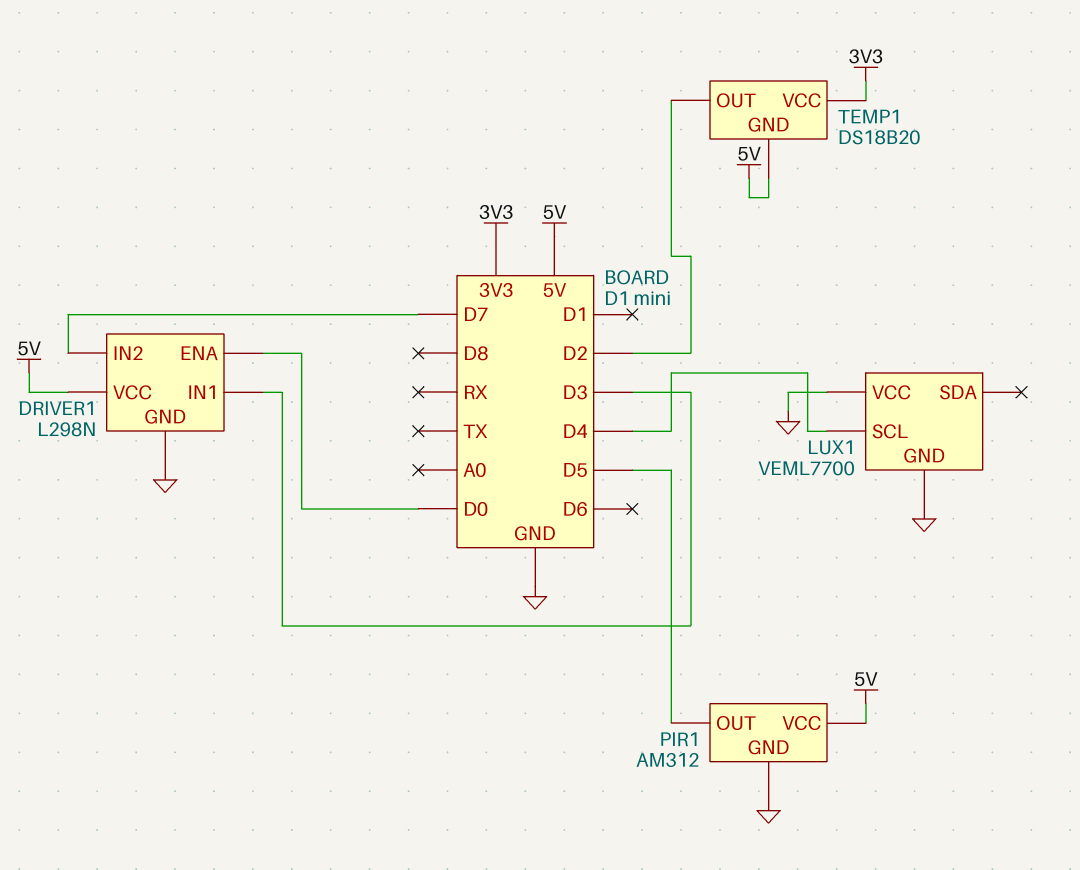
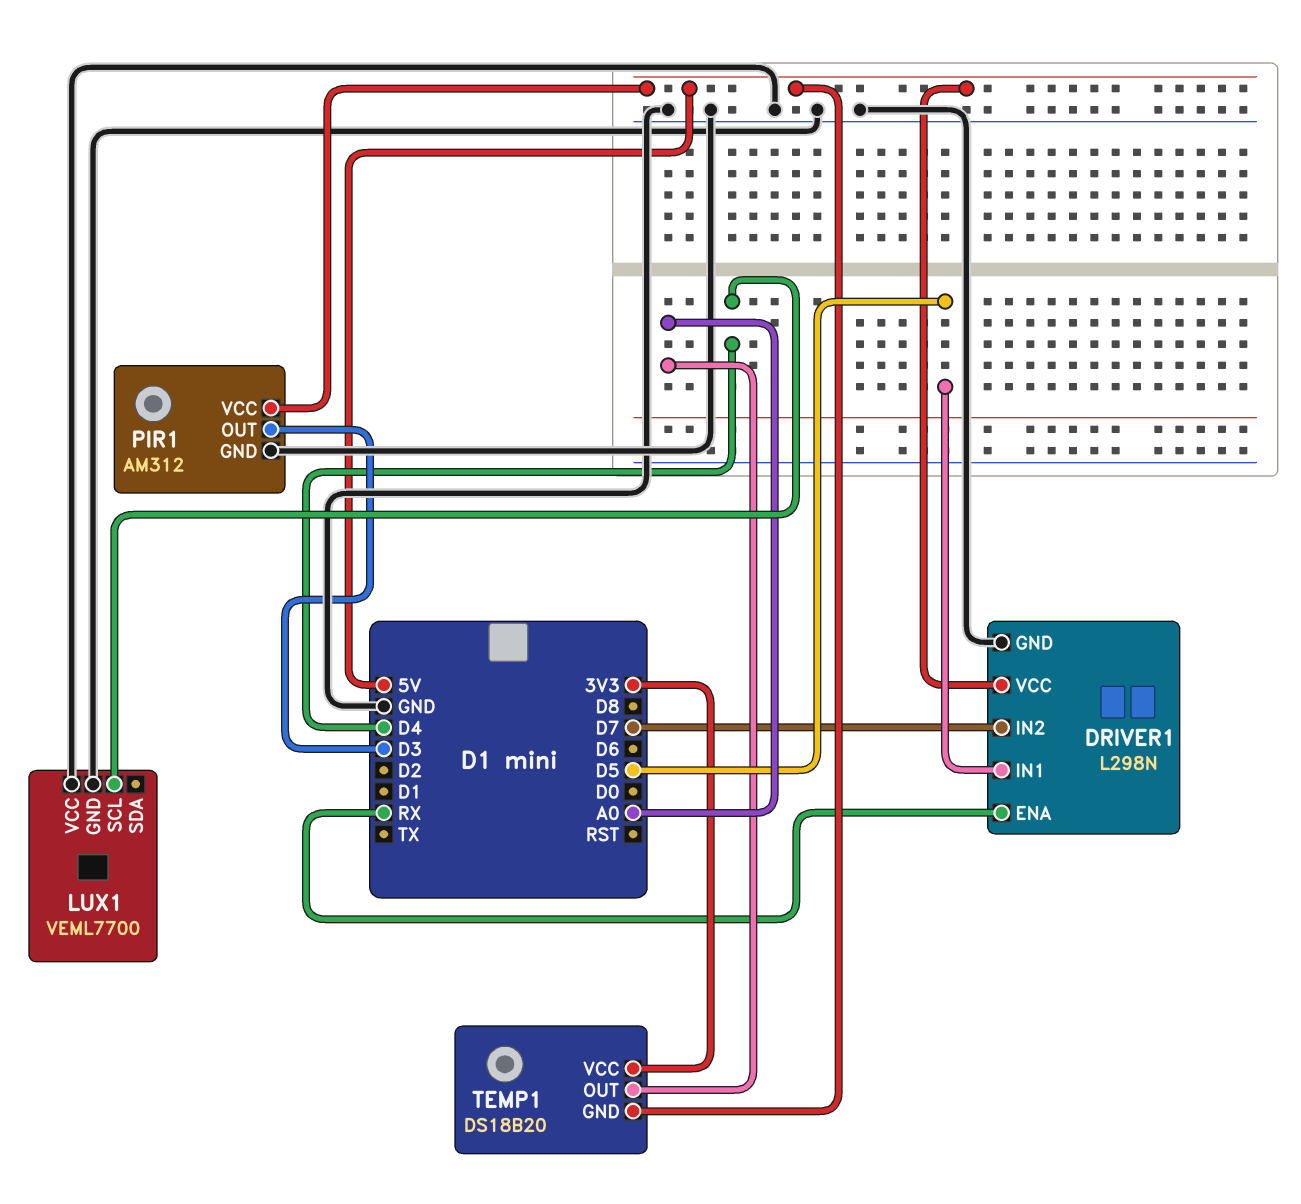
DRIVER1 pin ENA: D0 -> RX
DRIVER1 pin IN1: D3 -> D5
PIR1 pin OUT: D5 -> D3
TEMP1 pin OUT: D2 -> A0

